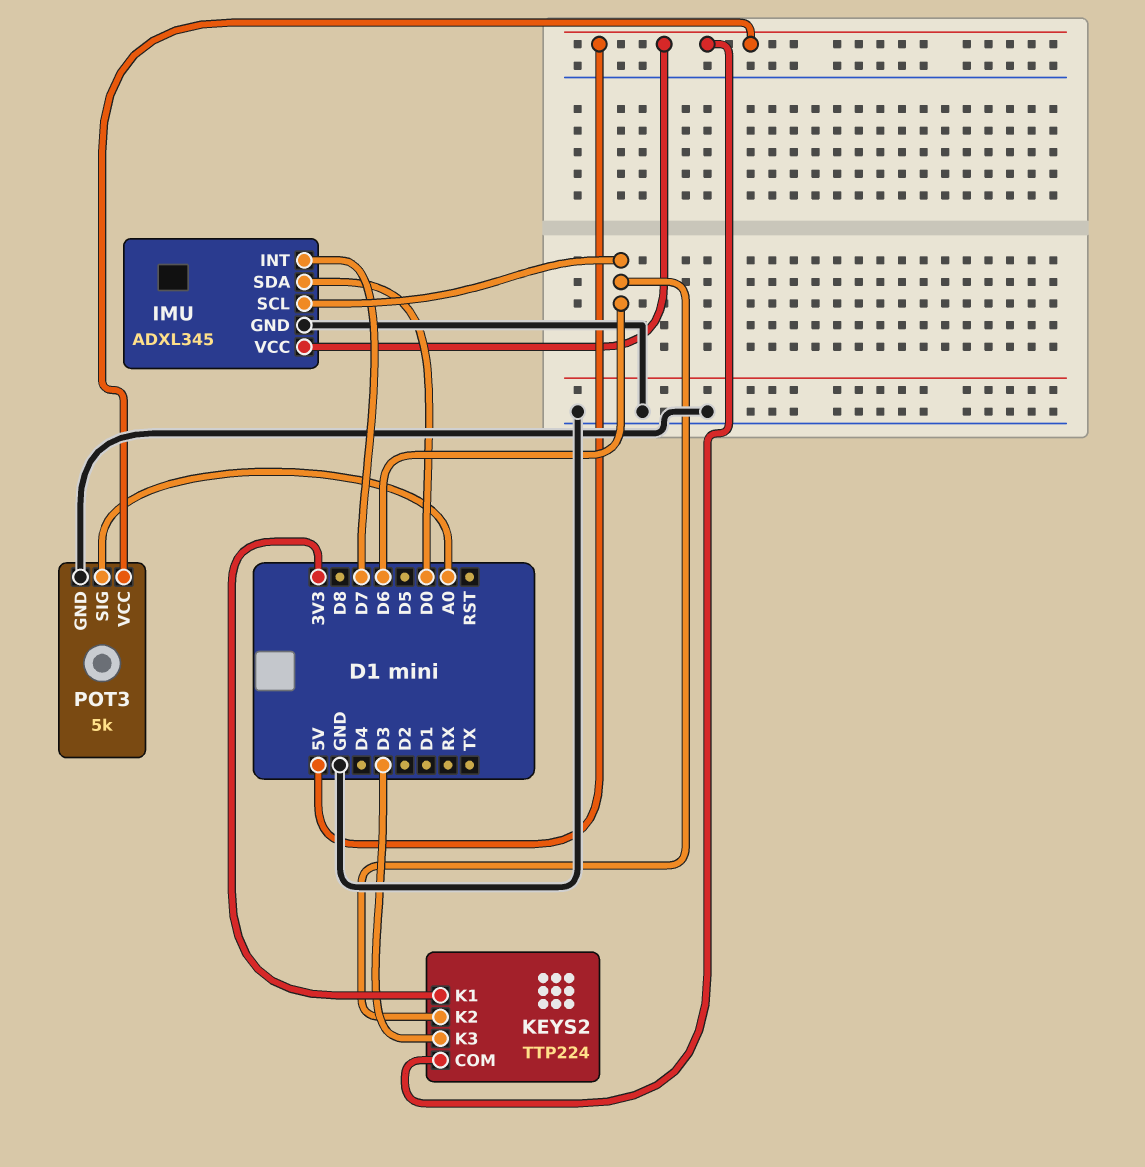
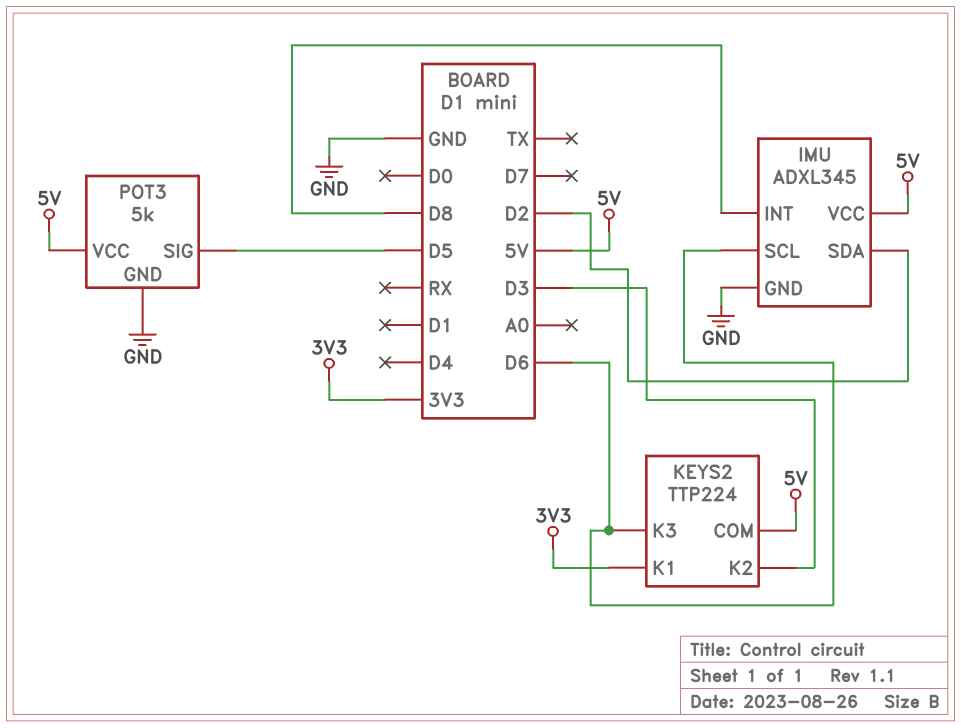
IMU pin INT: D7 -> D8
IMU pin SDA: D0 -> D2
KEYS2 pin K2: D6 -> D3
KEYS2 pin K3: D3 -> D6
POT3 pin SIG: A0 -> D5

